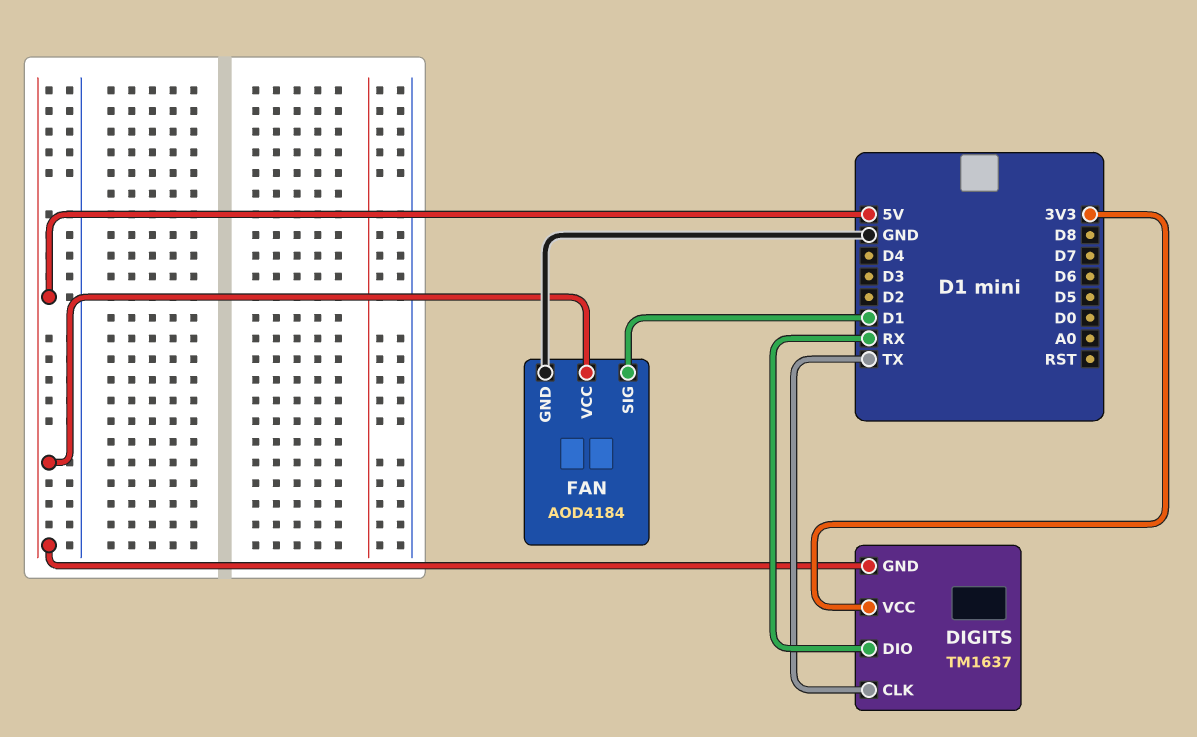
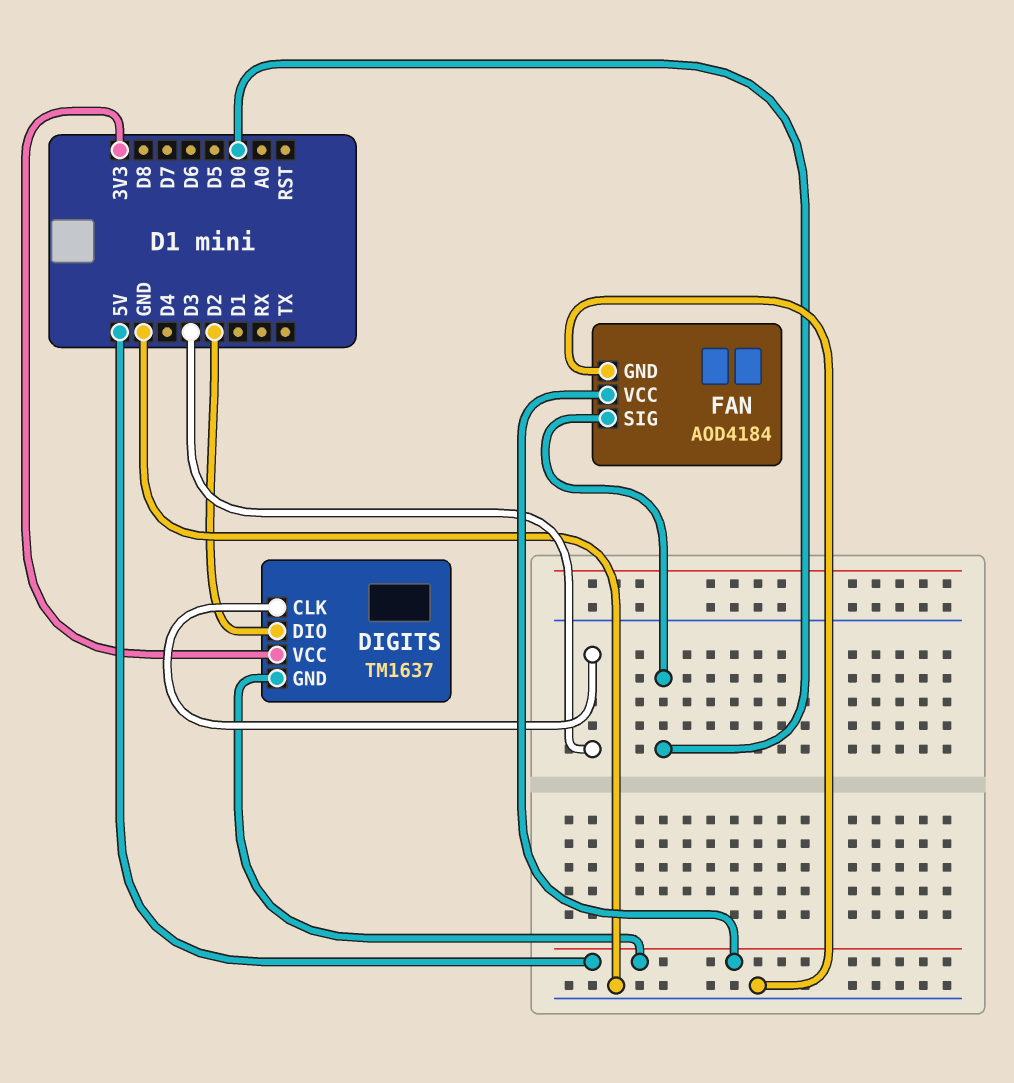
DIGITS pin CLK: TX -> D3
DIGITS pin DIO: RX -> D2
FAN pin SIG: D1 -> D0

